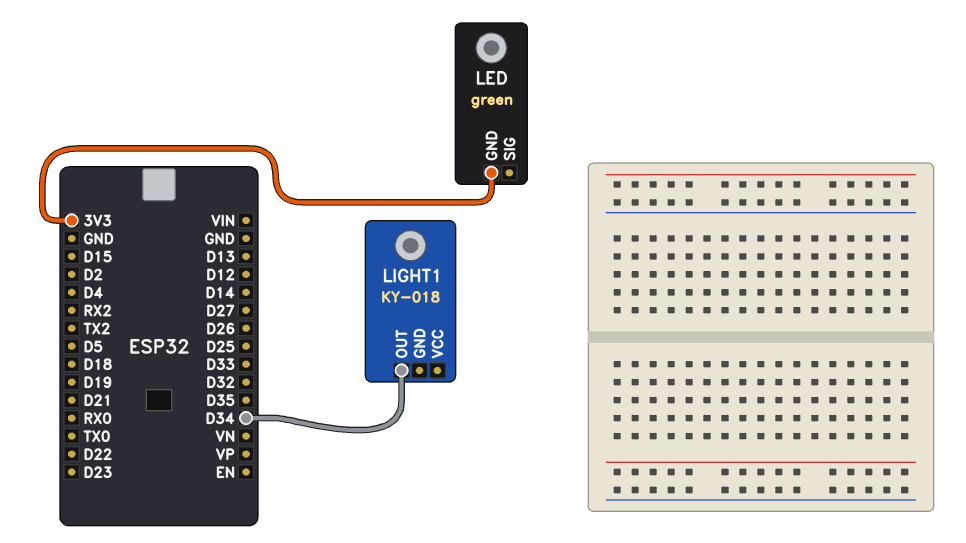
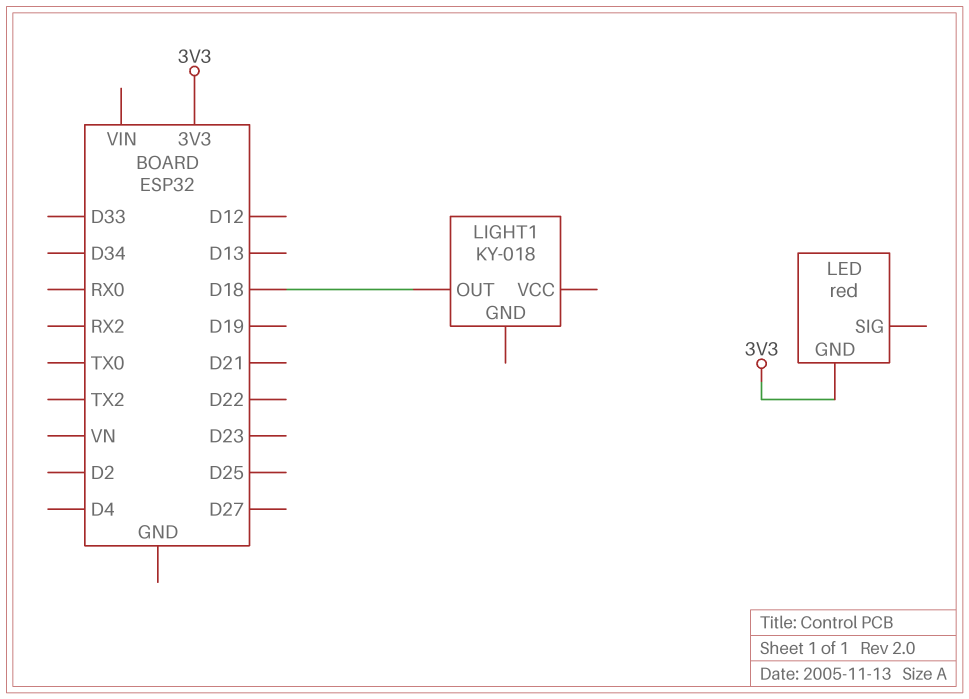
LED: green -> red
LIGHT1 pin OUT: D34 -> D18

